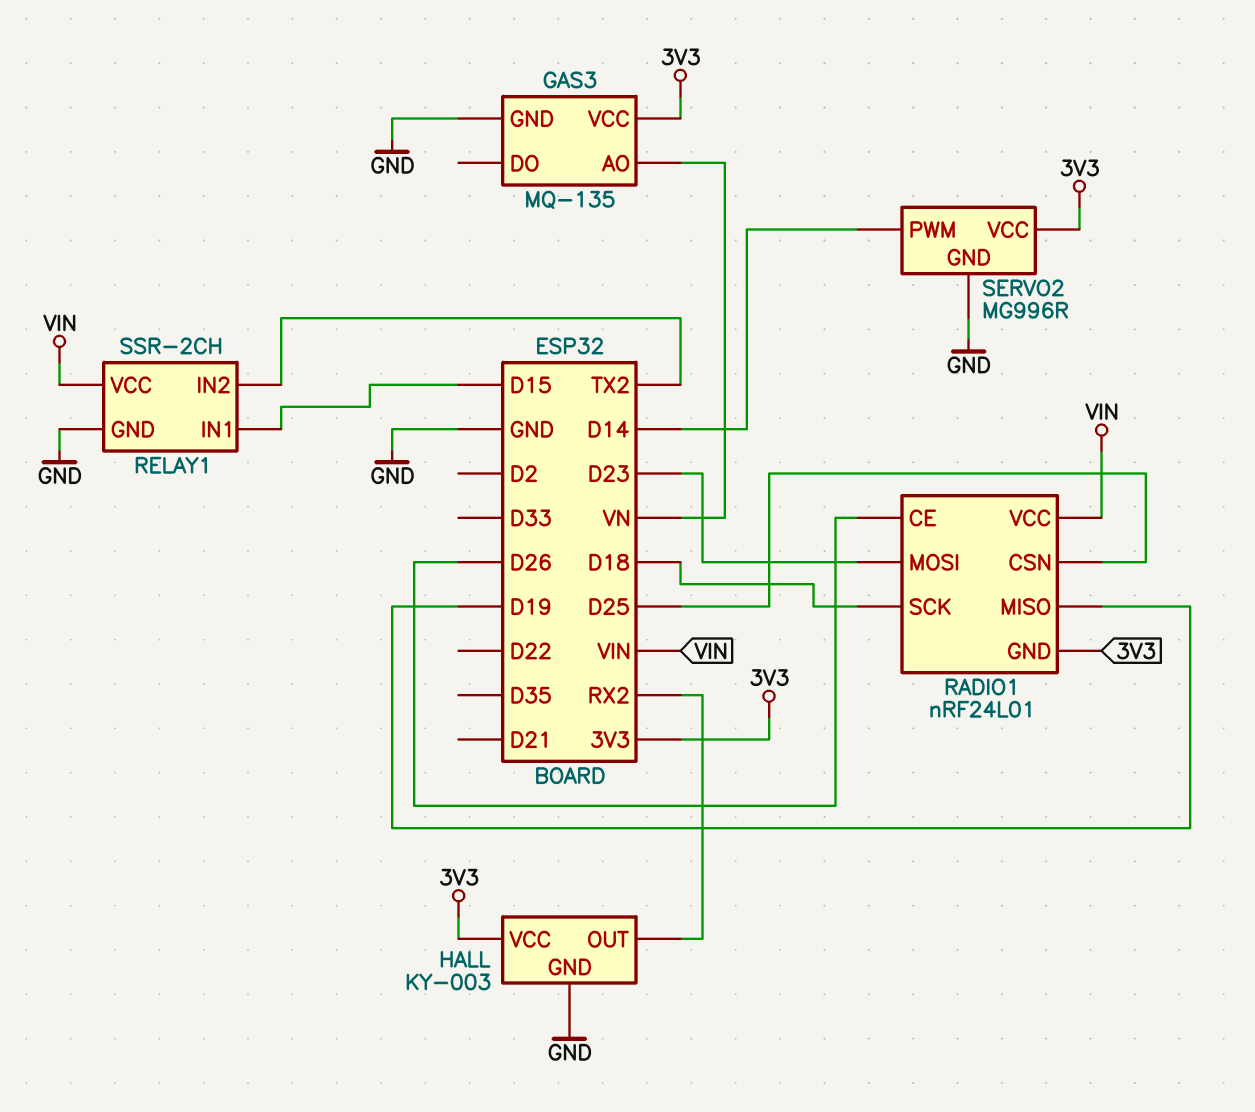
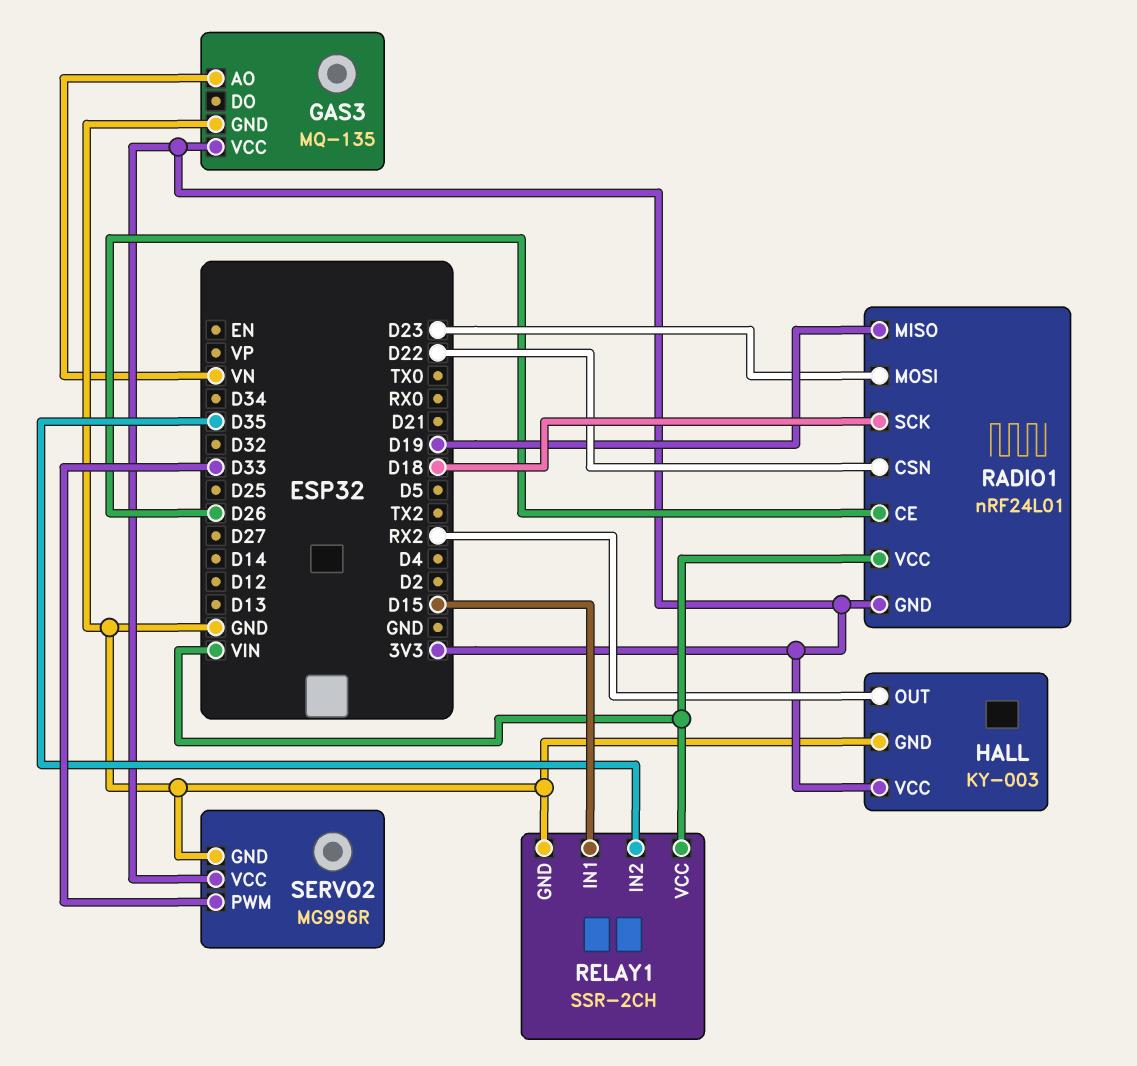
RADIO1 pin CSN: D25 -> D22
RELAY1 pin IN2: TX2 -> D35
SERVO2 pin PWM: D14 -> D33

